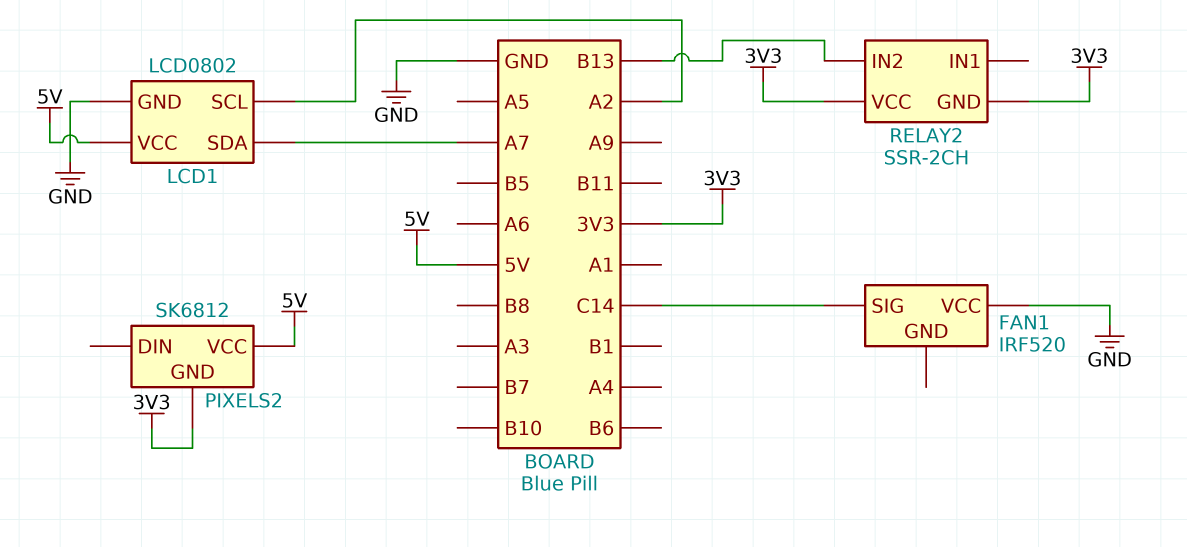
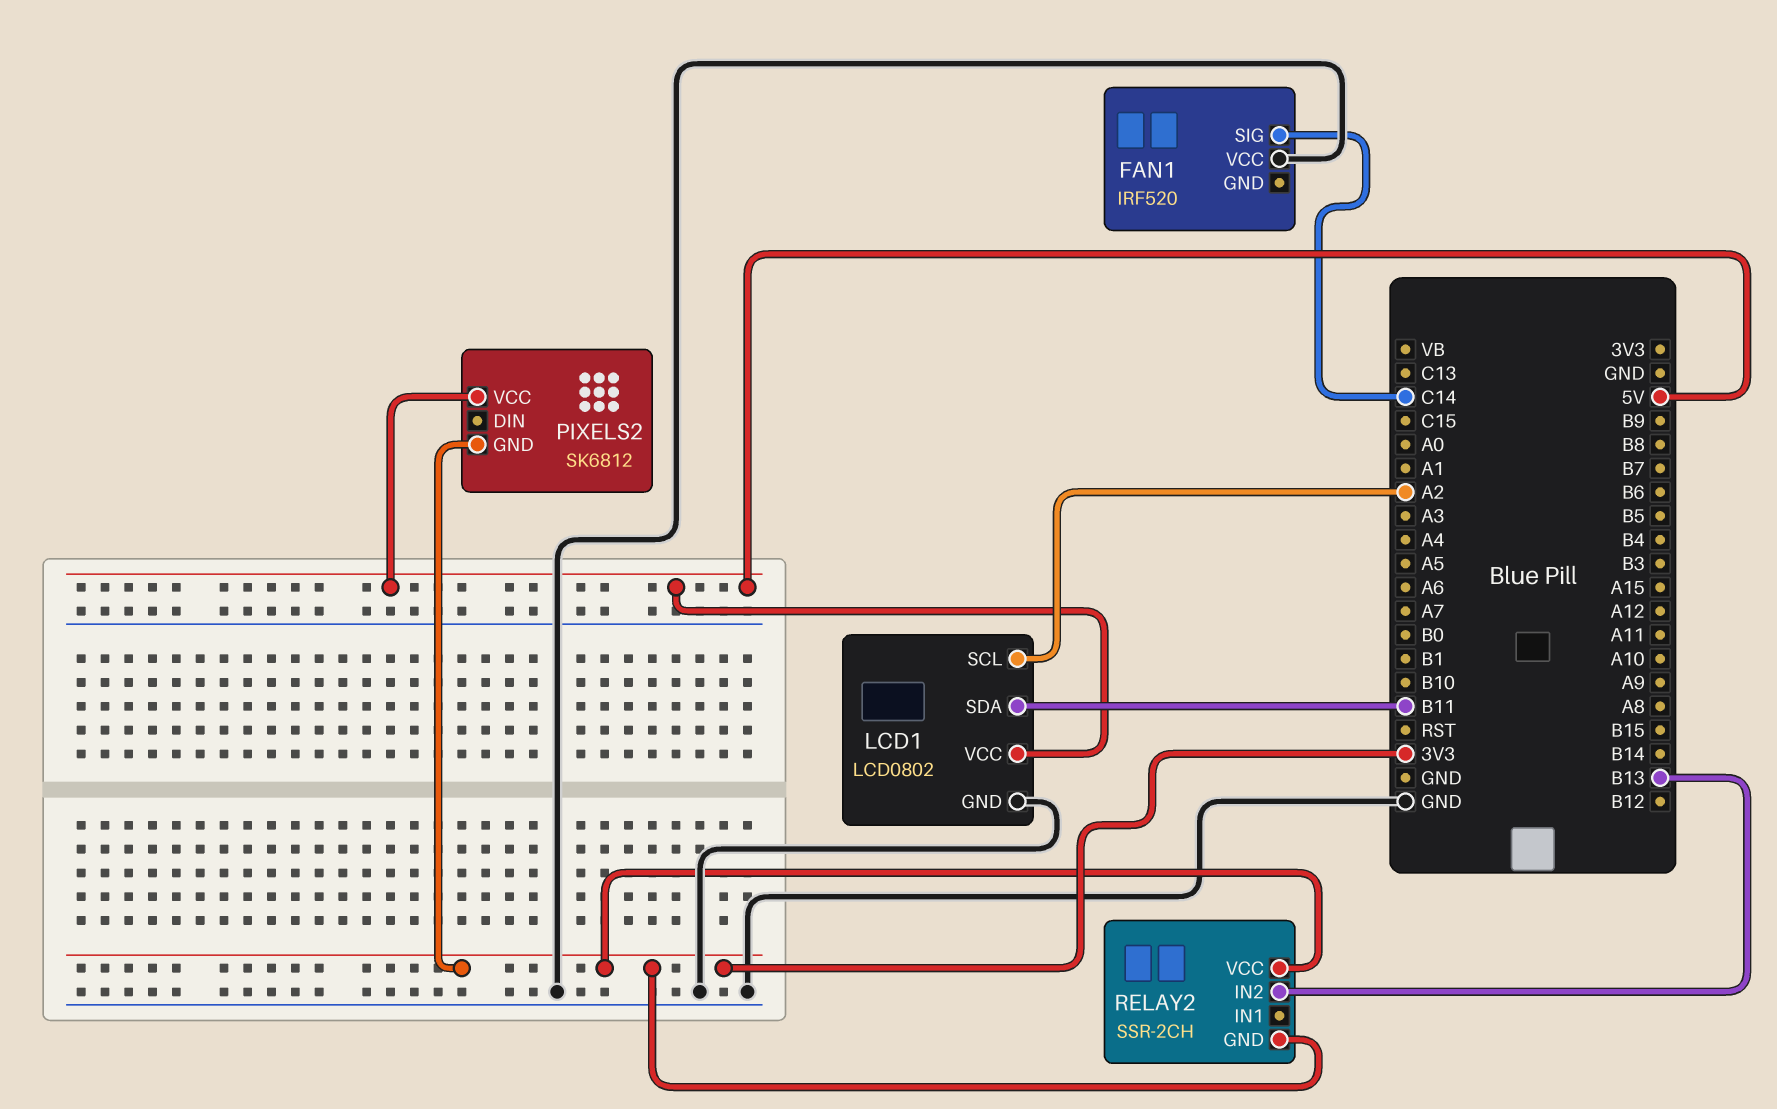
LCD1 pin SDA: A7 -> B11

